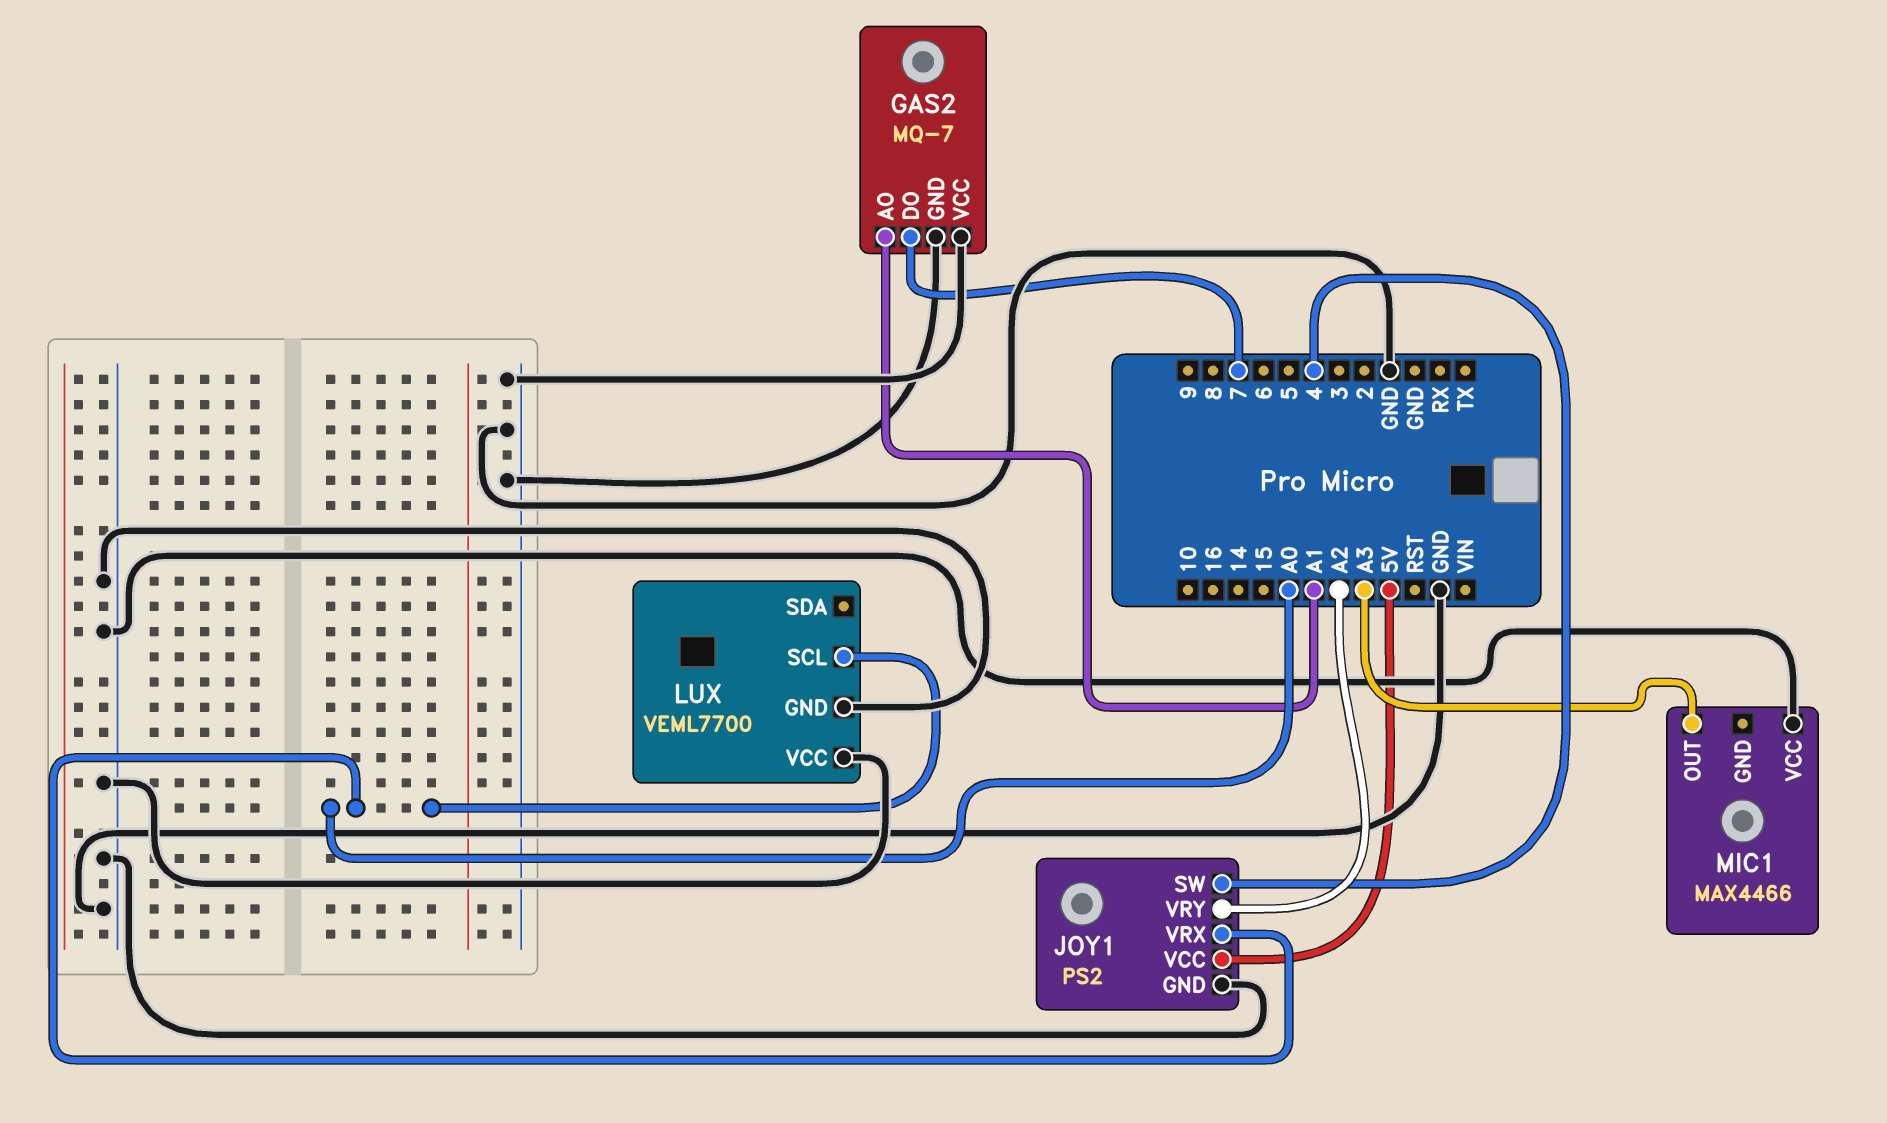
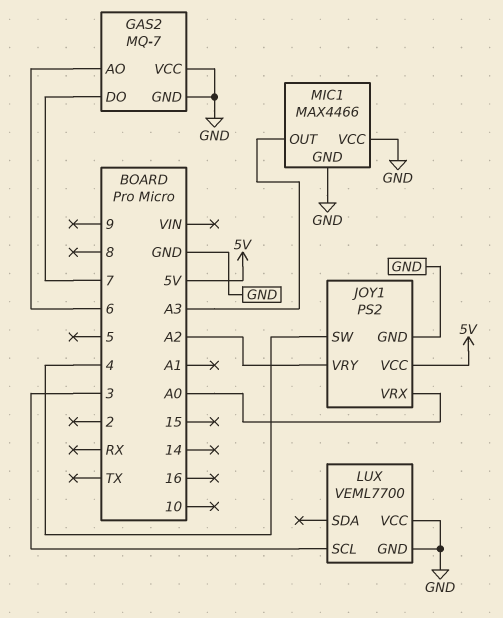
GAS2 pin AO: A1 -> 6
LUX pin SCL: A0 -> 3
MIC1 pin GND: none -> GND

